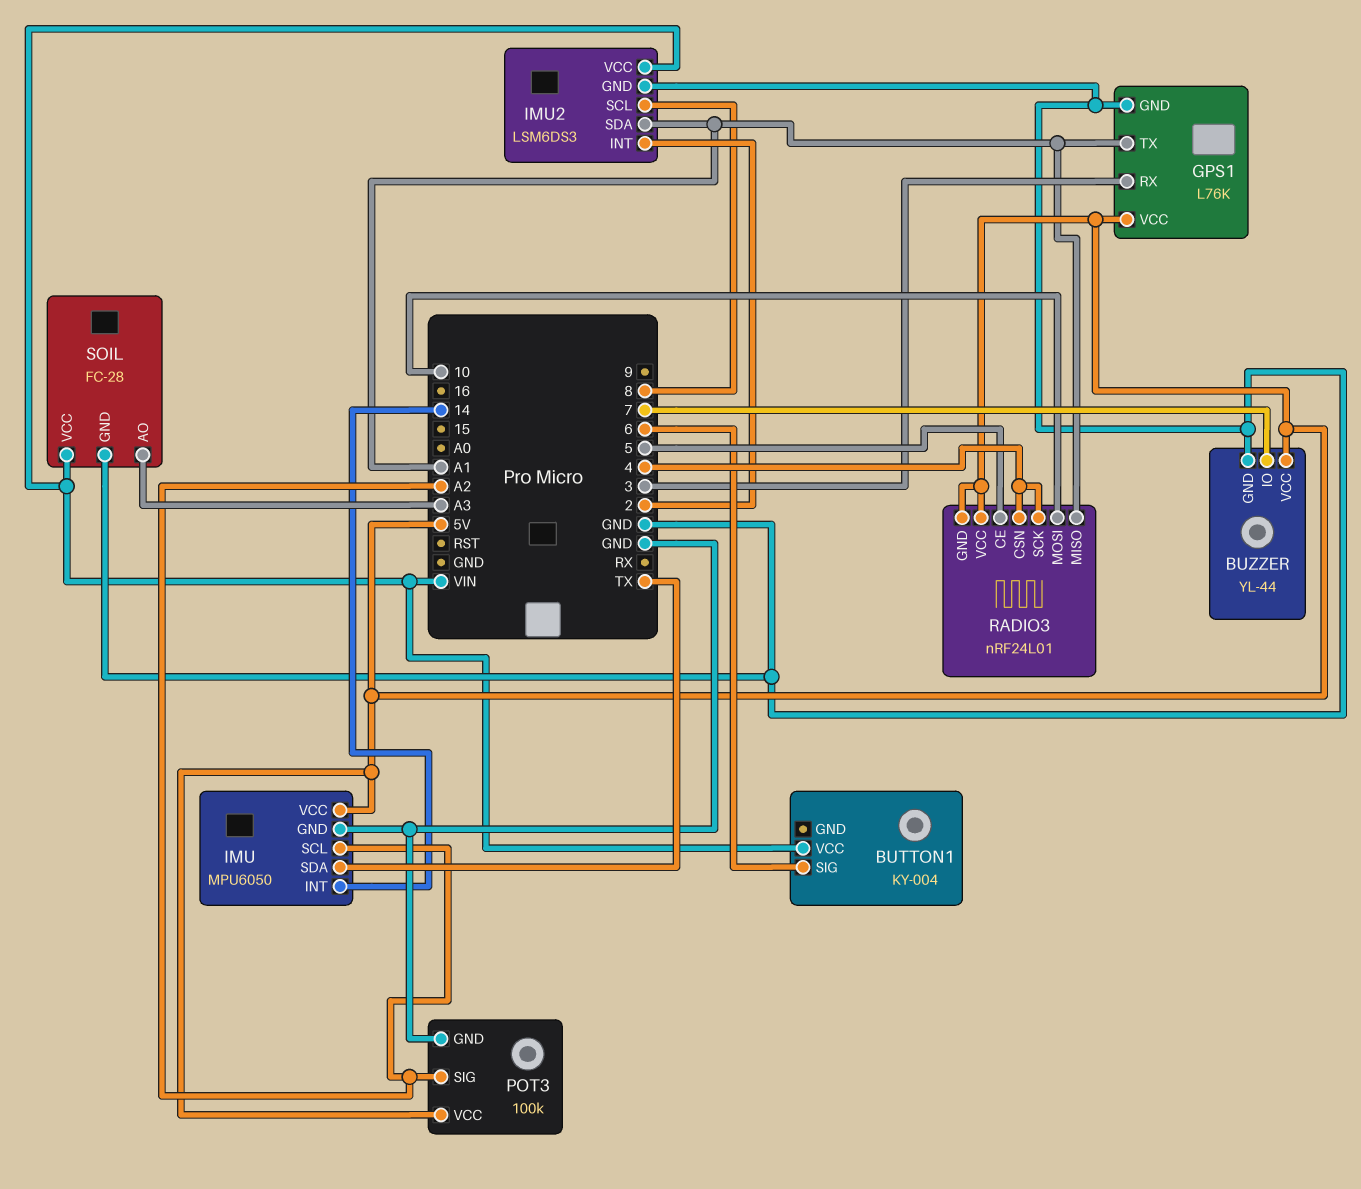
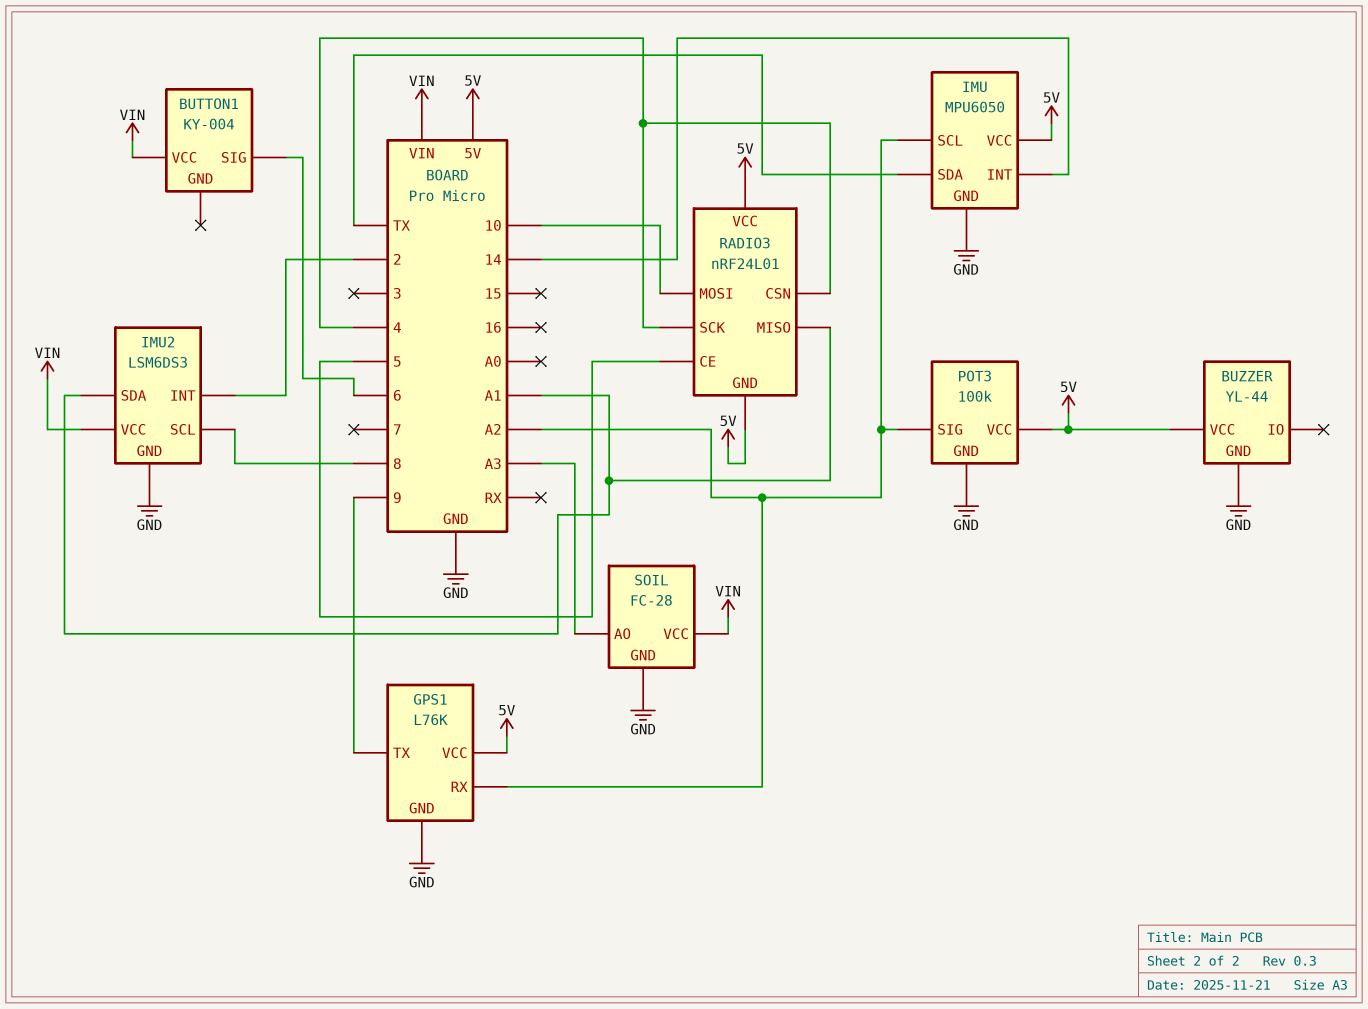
BUZZER pin IO: 7 -> none
GPS1 pin RX: 3 -> A2
GPS1 pin TX: A1 -> 9

